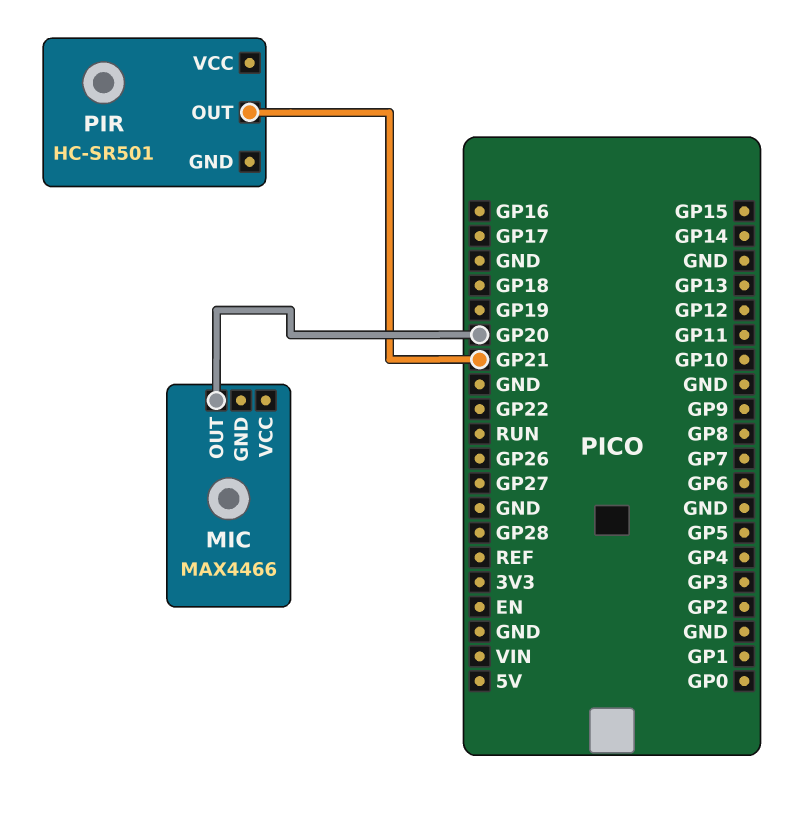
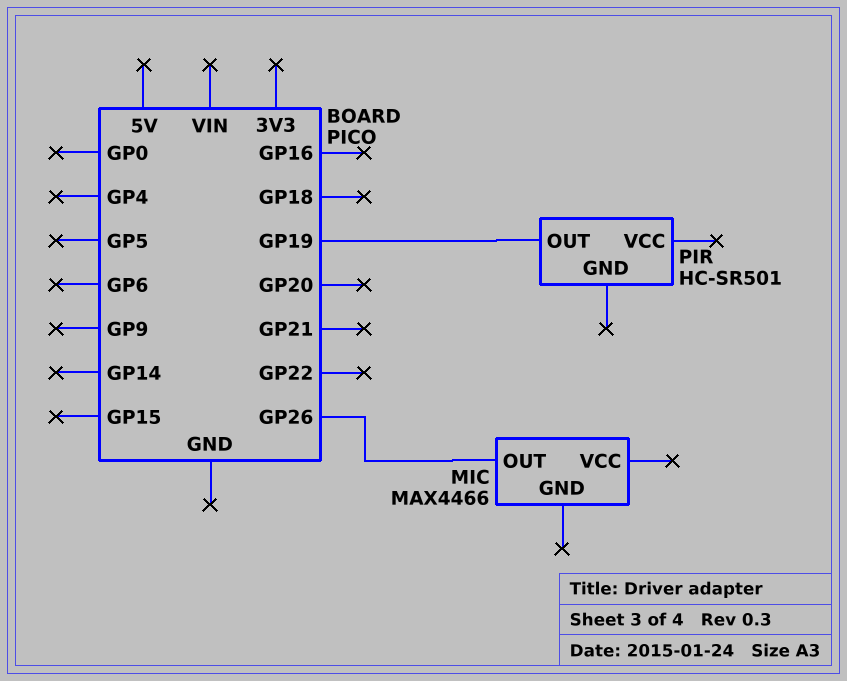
MIC pin OUT: GP20 -> GP26
PIR pin OUT: GP21 -> GP19

